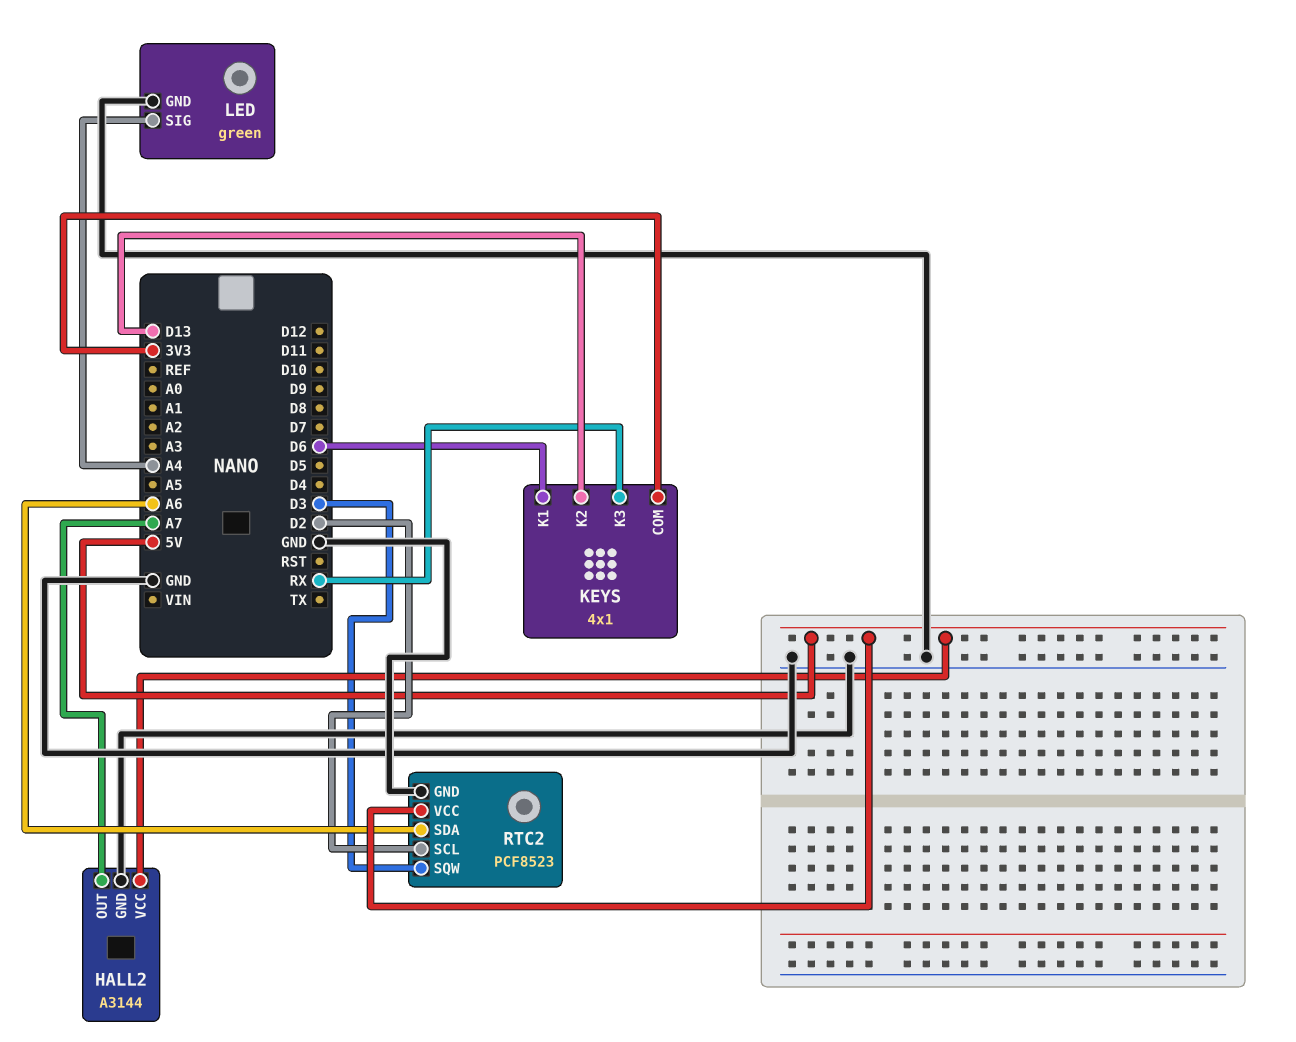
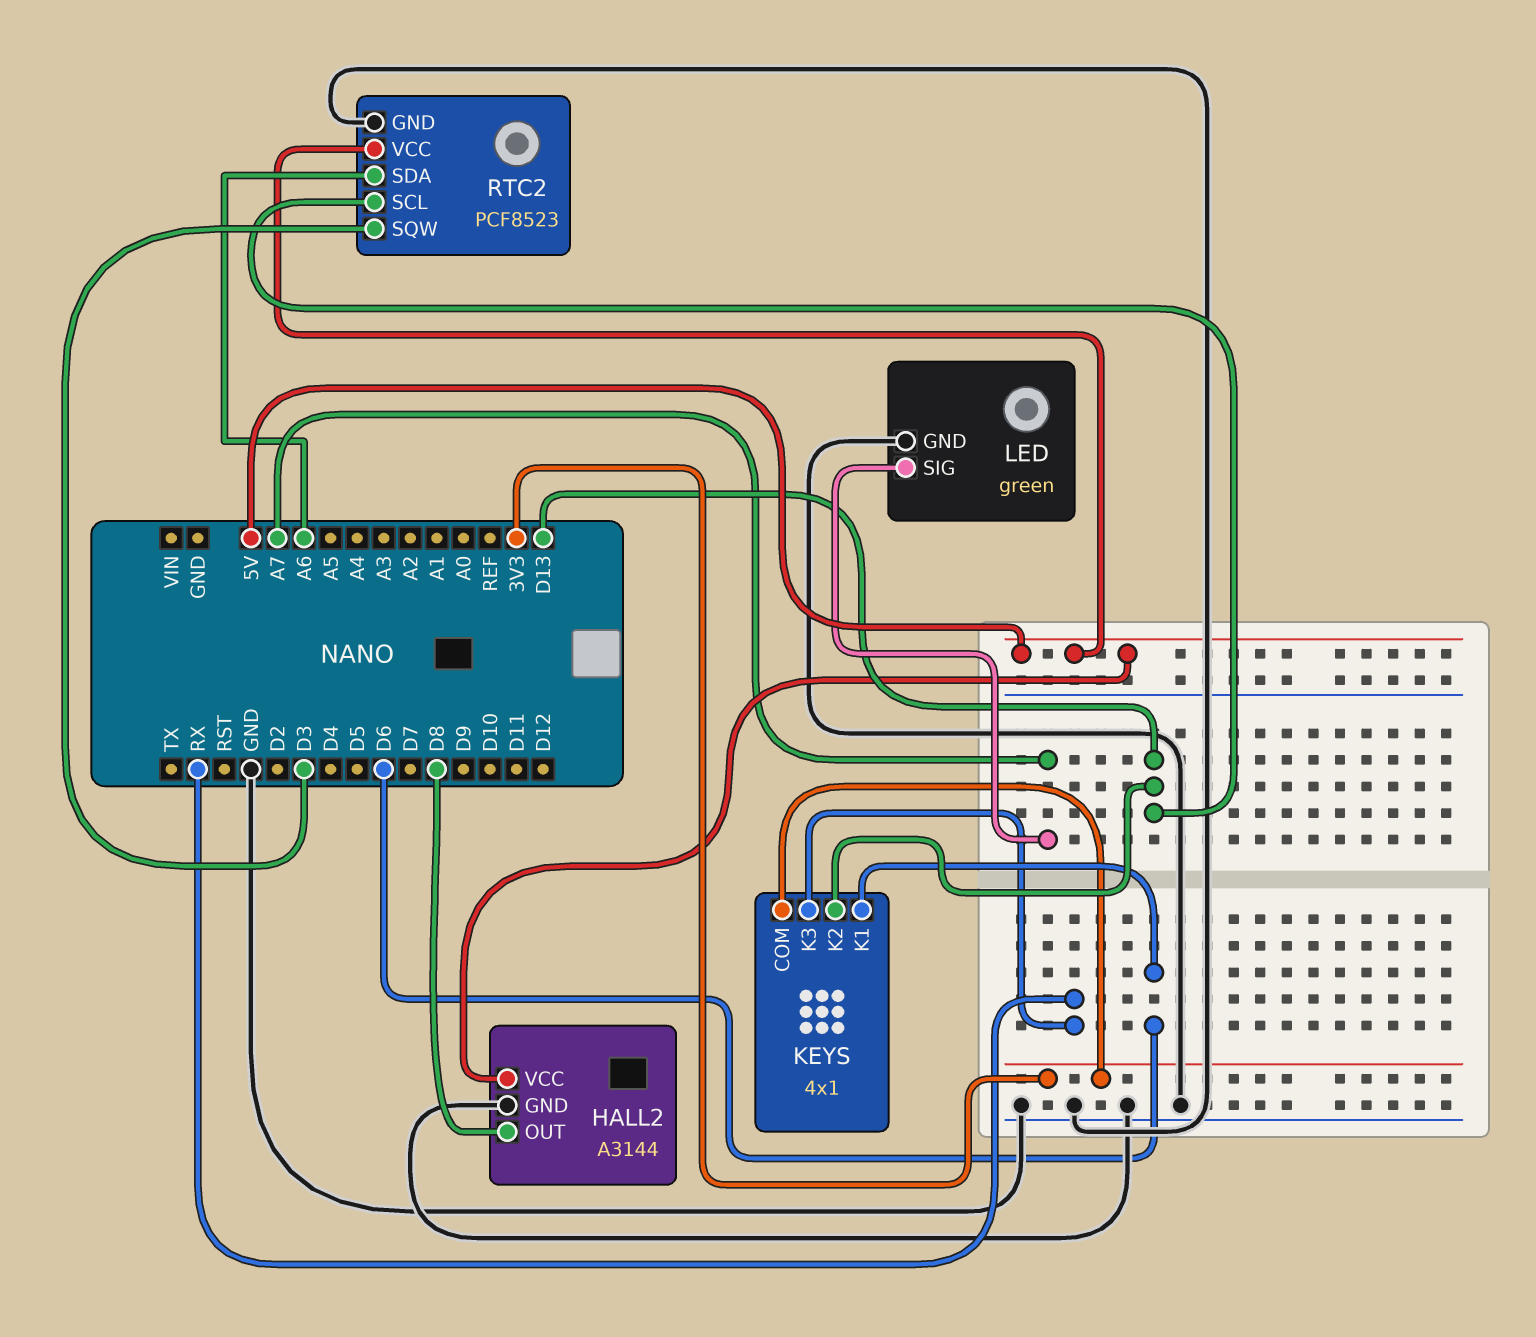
HALL2 pin OUT: A7 -> D8
LED pin SIG: A4 -> A7
RTC2 pin SCL: D2 -> D13

